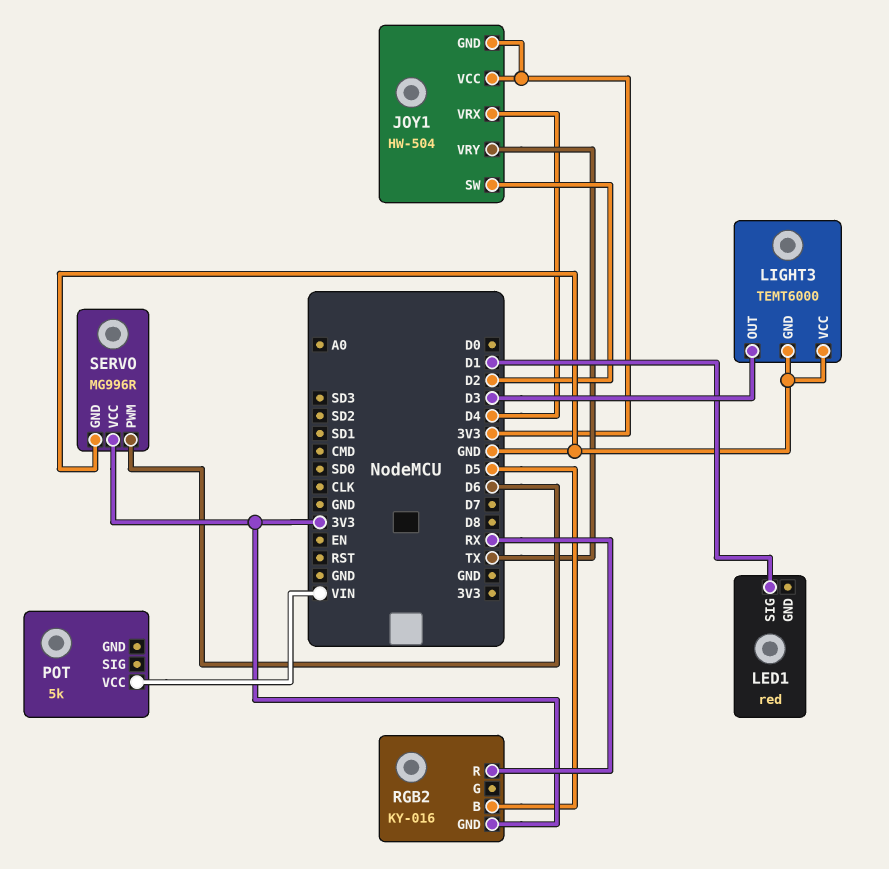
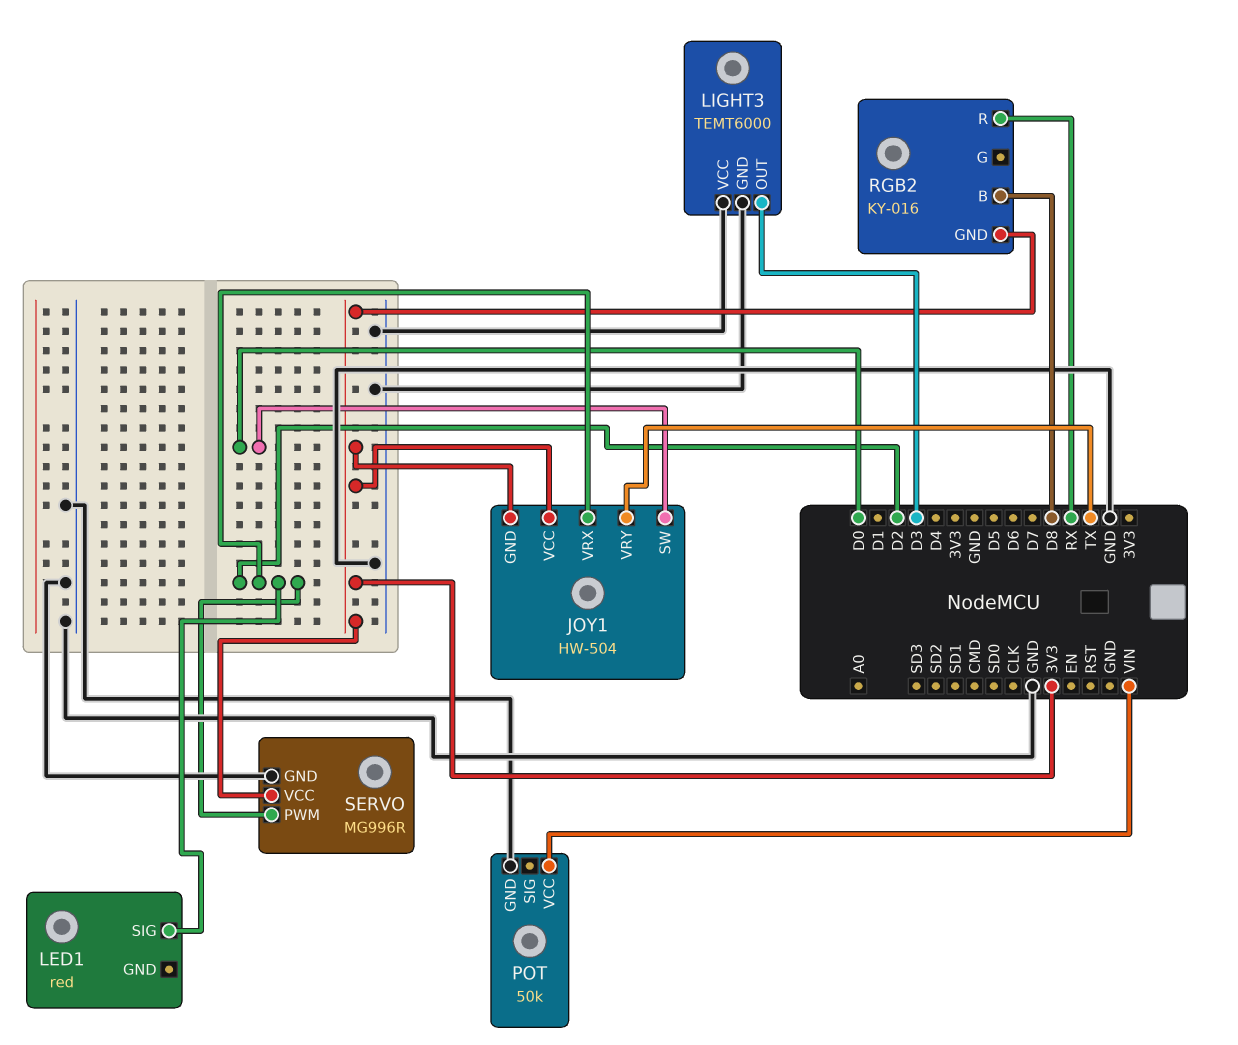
JOY1 pin SW: D2 -> D0
JOY1 pin VRX: D4 -> D2
LED1 pin SIG: D1 -> D2
POT: 5k -> 50k
POT pin GND: none -> GND
RGB2 pin B: D5 -> D8
SERVO pin PWM: D6 -> D2

